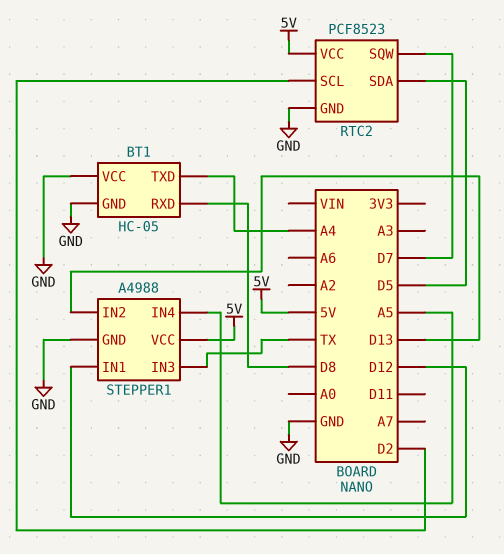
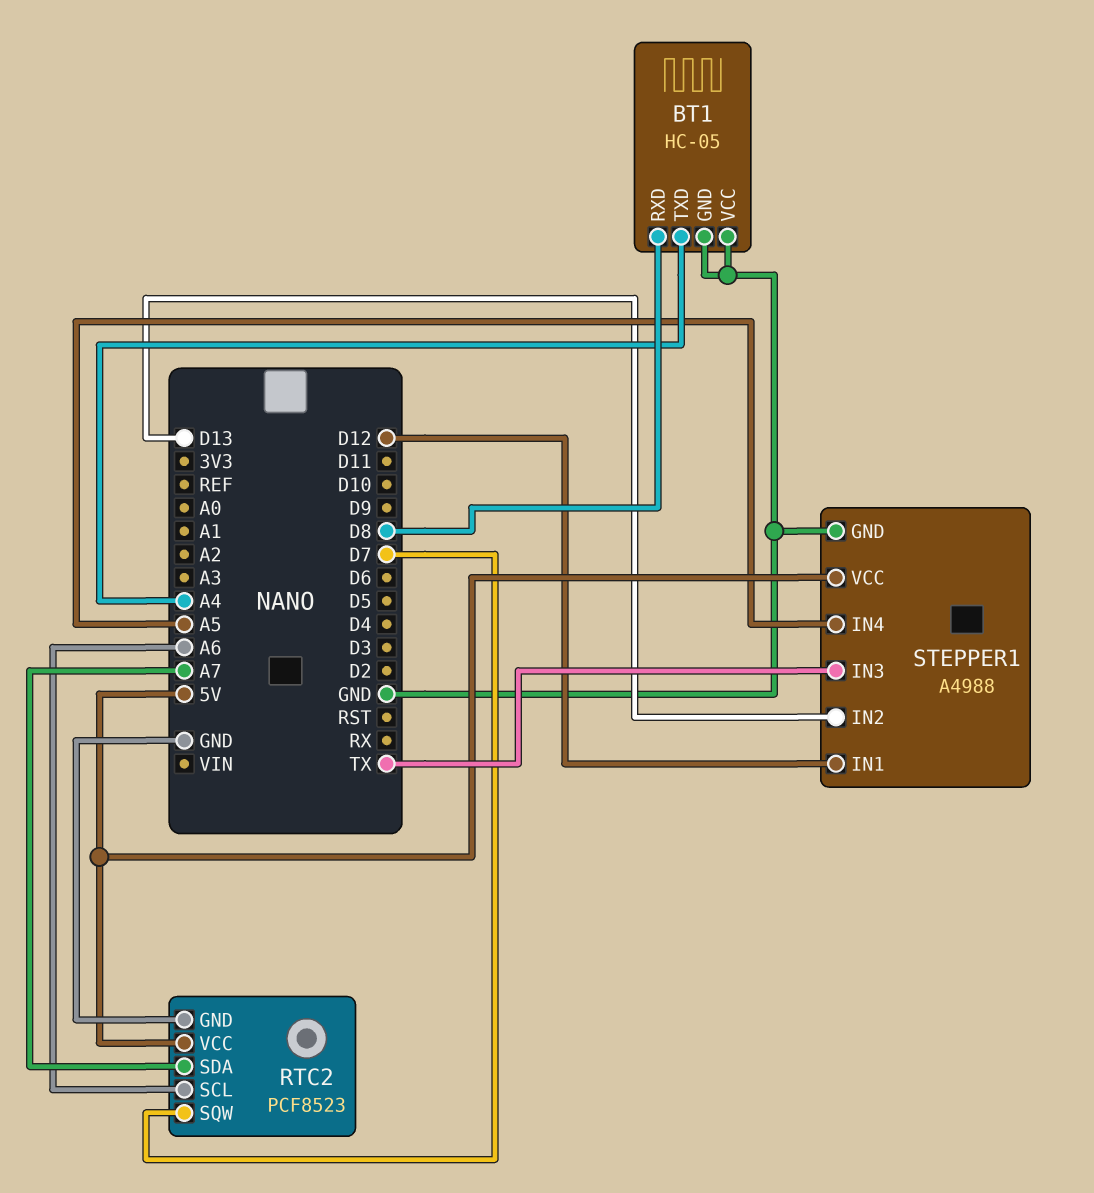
RTC2 pin SCL: D2 -> A6
RTC2 pin SDA: D5 -> A7

